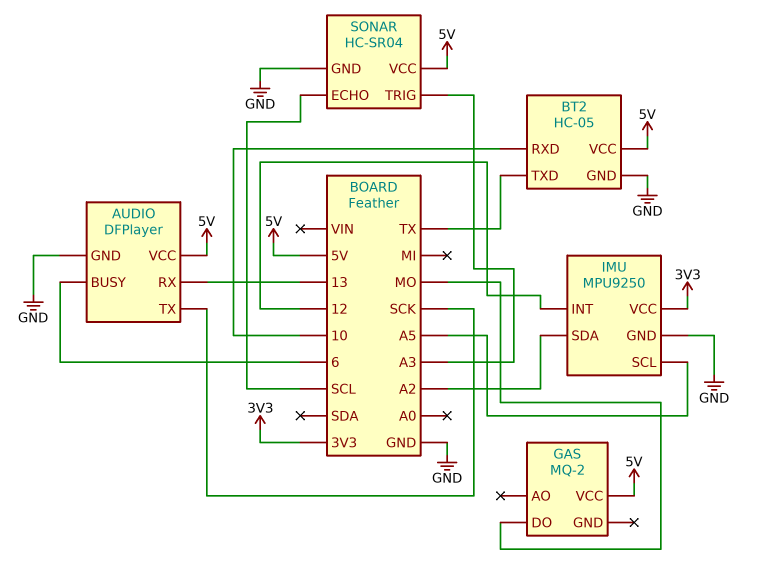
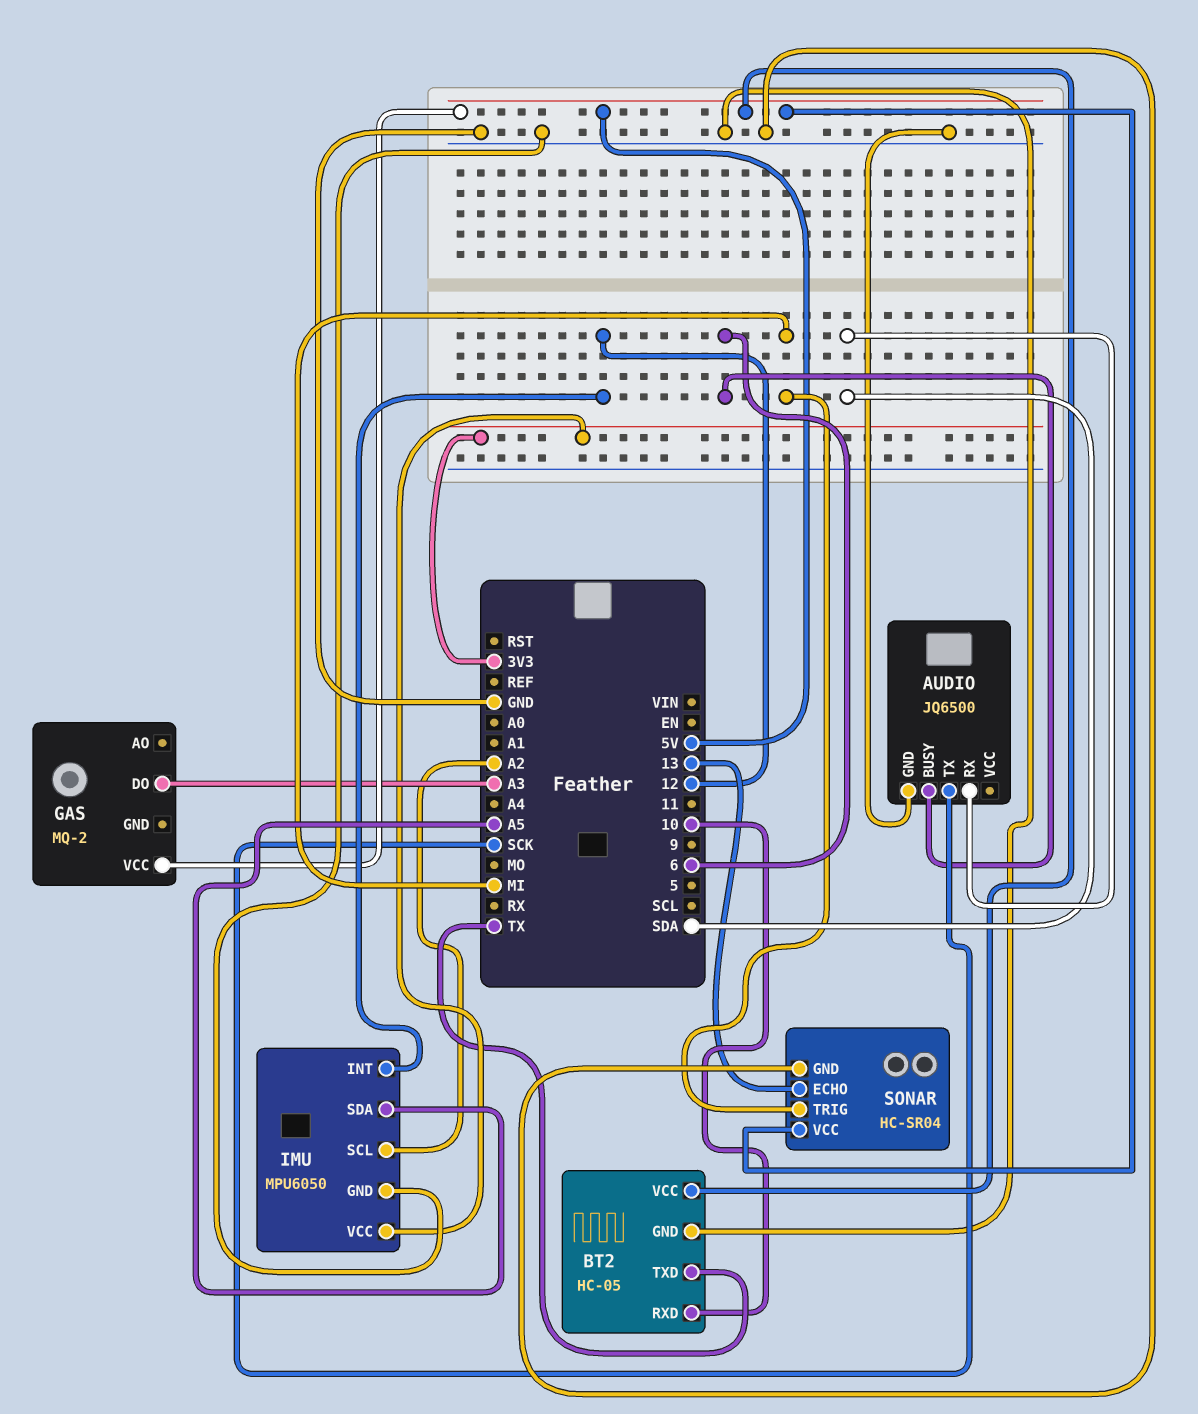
AUDIO: DFPlayer -> JQ6500
AUDIO pin RX: 13 -> SDA
AUDIO pin VCC: 5V -> none
GAS pin DO: MO -> A3
IMU: MPU9250 -> MPU6050
IMU pin SCL: A5 -> A2
IMU pin SDA: A2 -> A5
SONAR pin ECHO: SCL -> 13
SONAR pin TRIG: A3 -> MI

